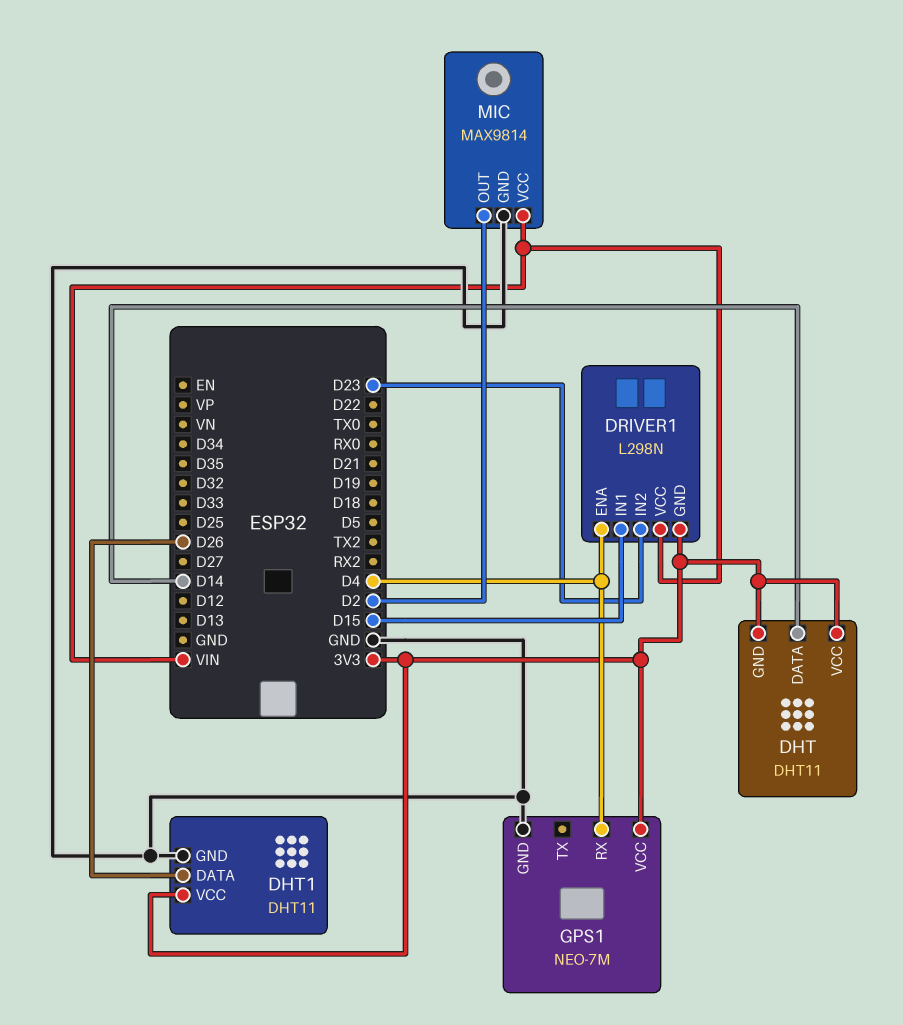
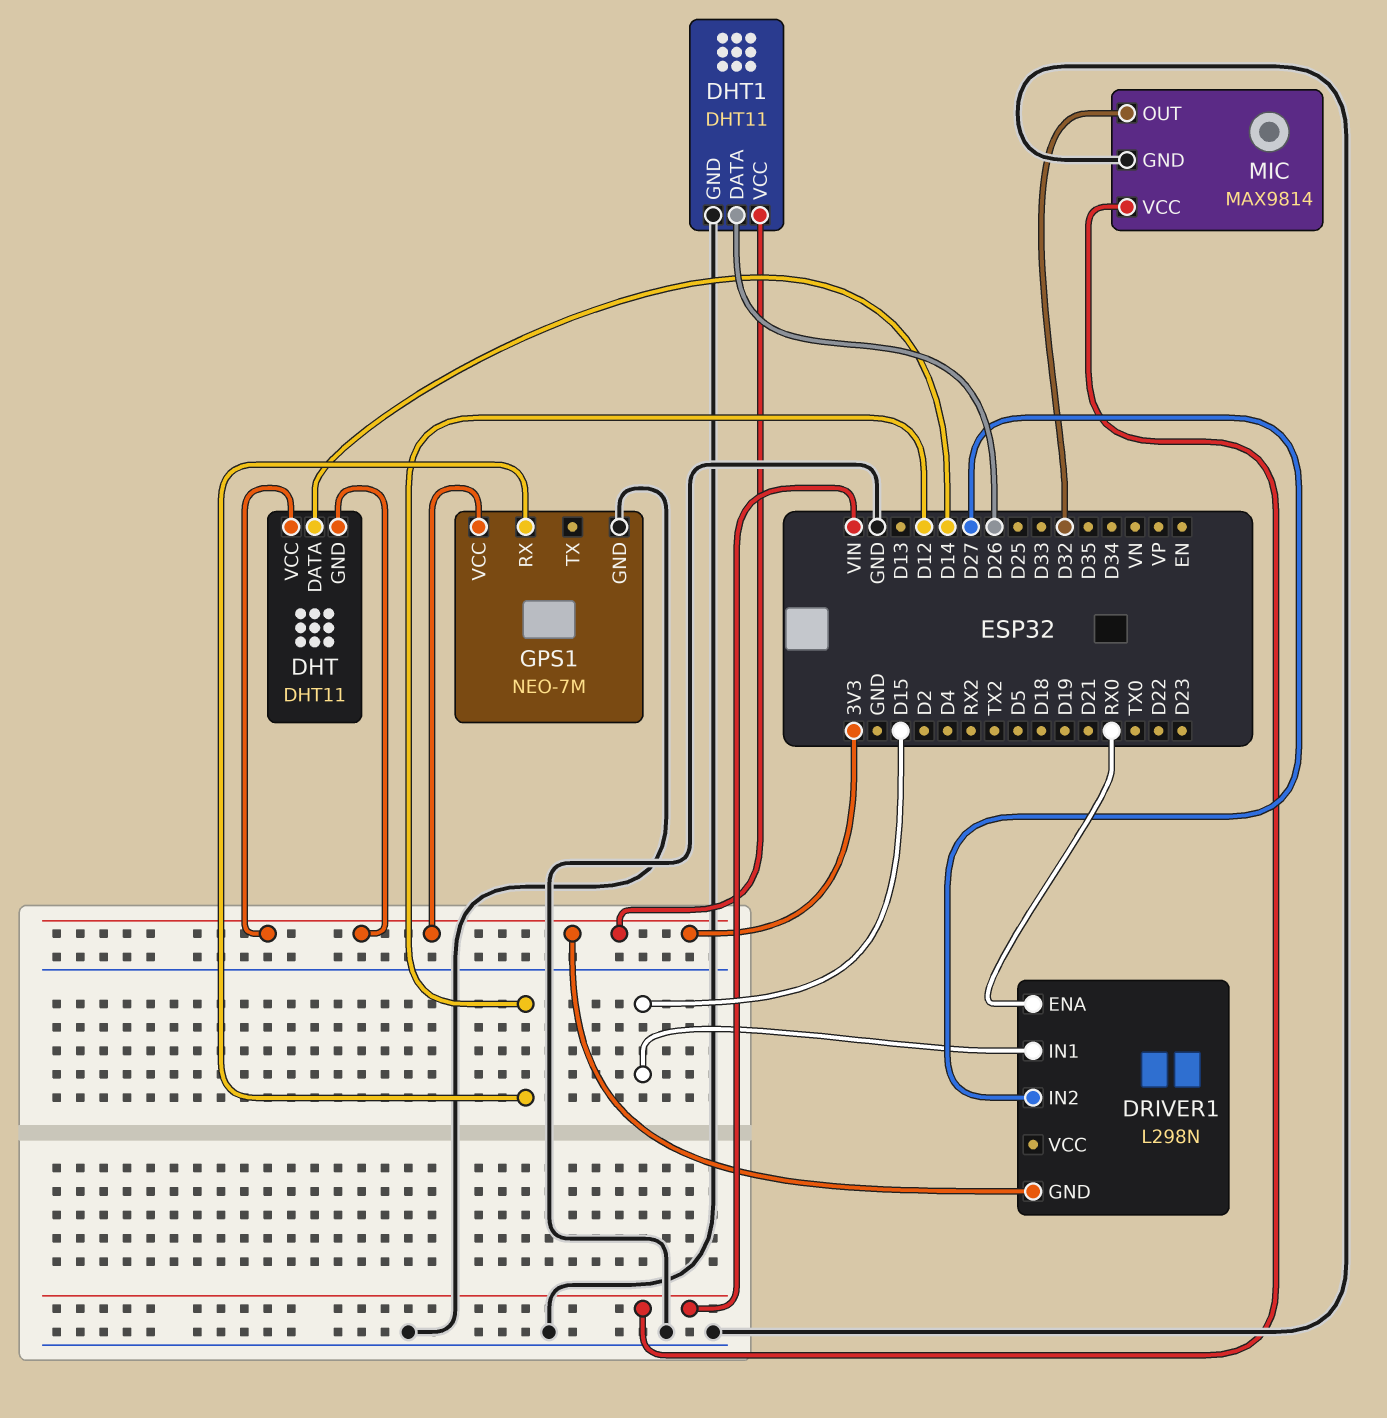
DRIVER1 pin ENA: D4 -> RX0
DRIVER1 pin IN2: D23 -> D27
DRIVER1 pin VCC: VIN -> none
GPS1 pin RX: D4 -> D12
MIC pin OUT: D2 -> D32

